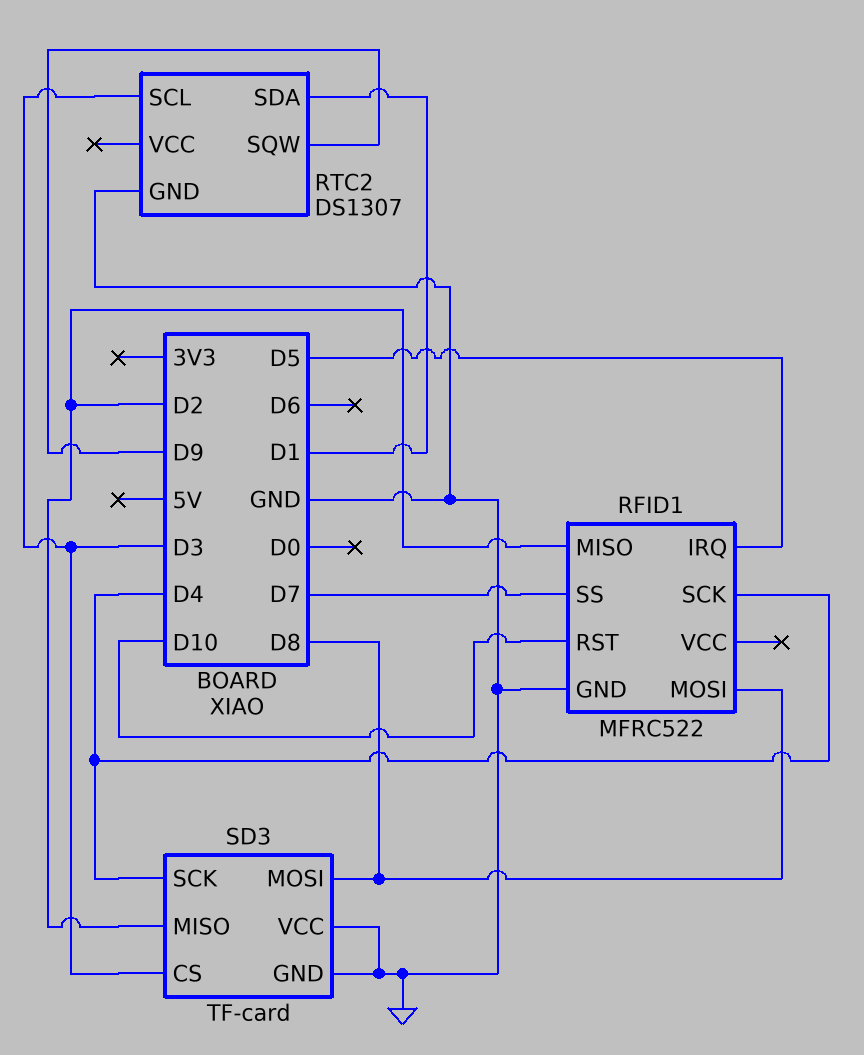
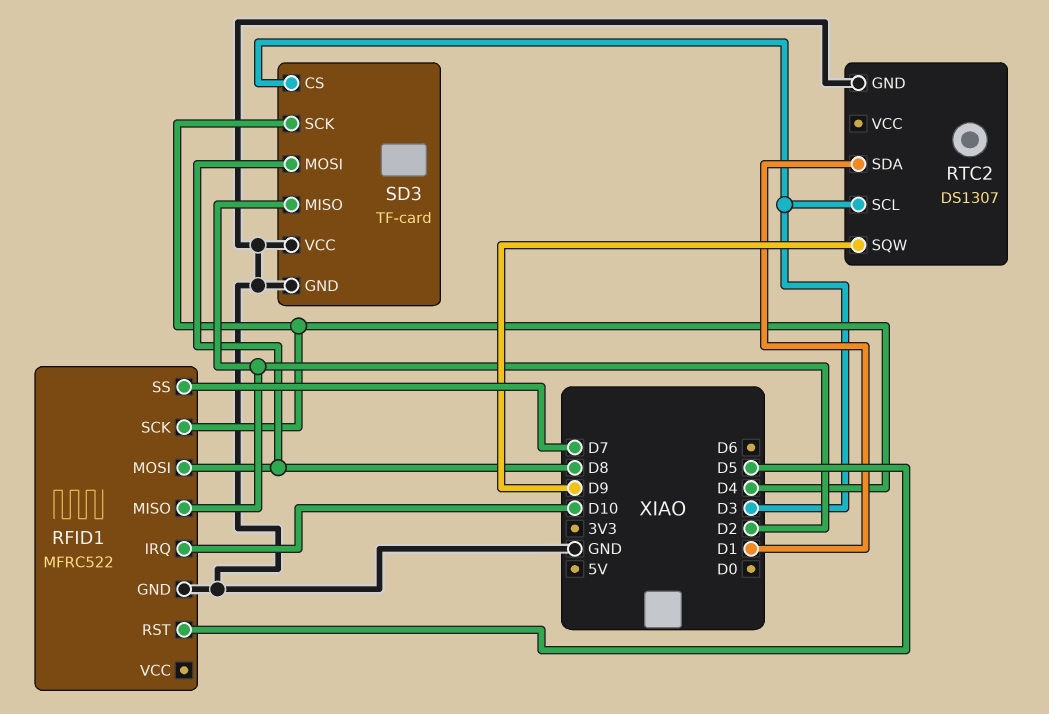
RFID1 pin IRQ: D5 -> D10
RFID1 pin RST: D10 -> D5

